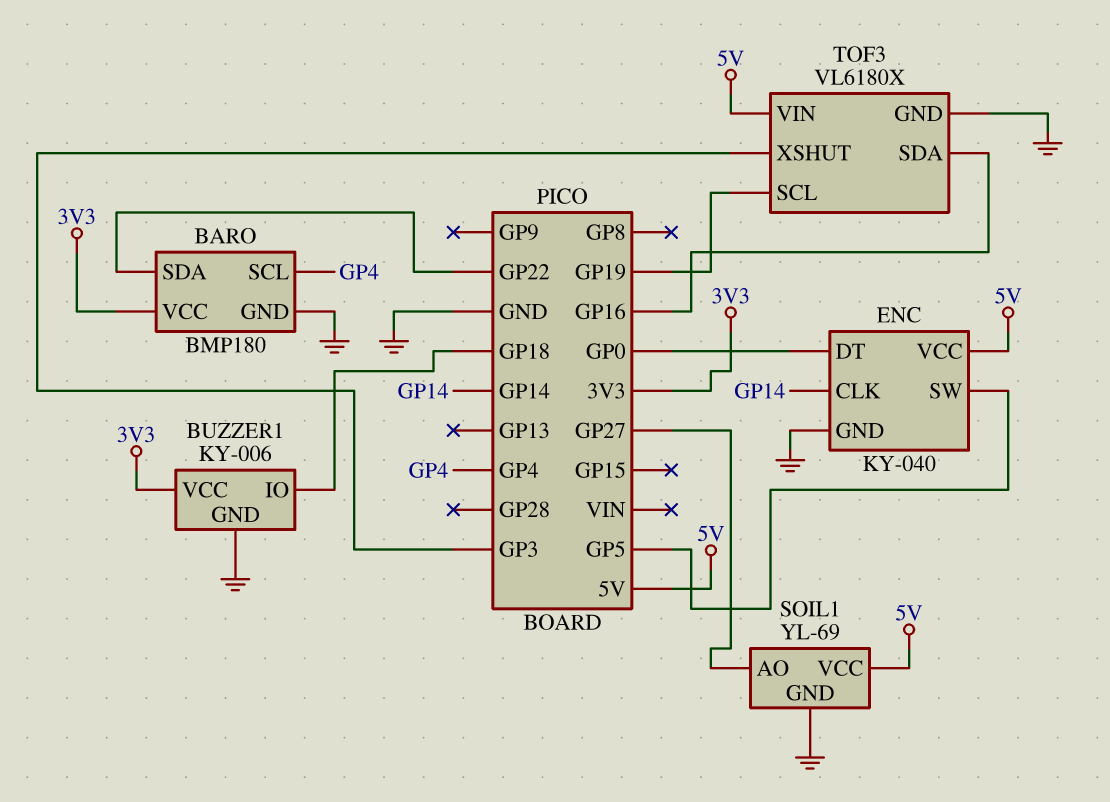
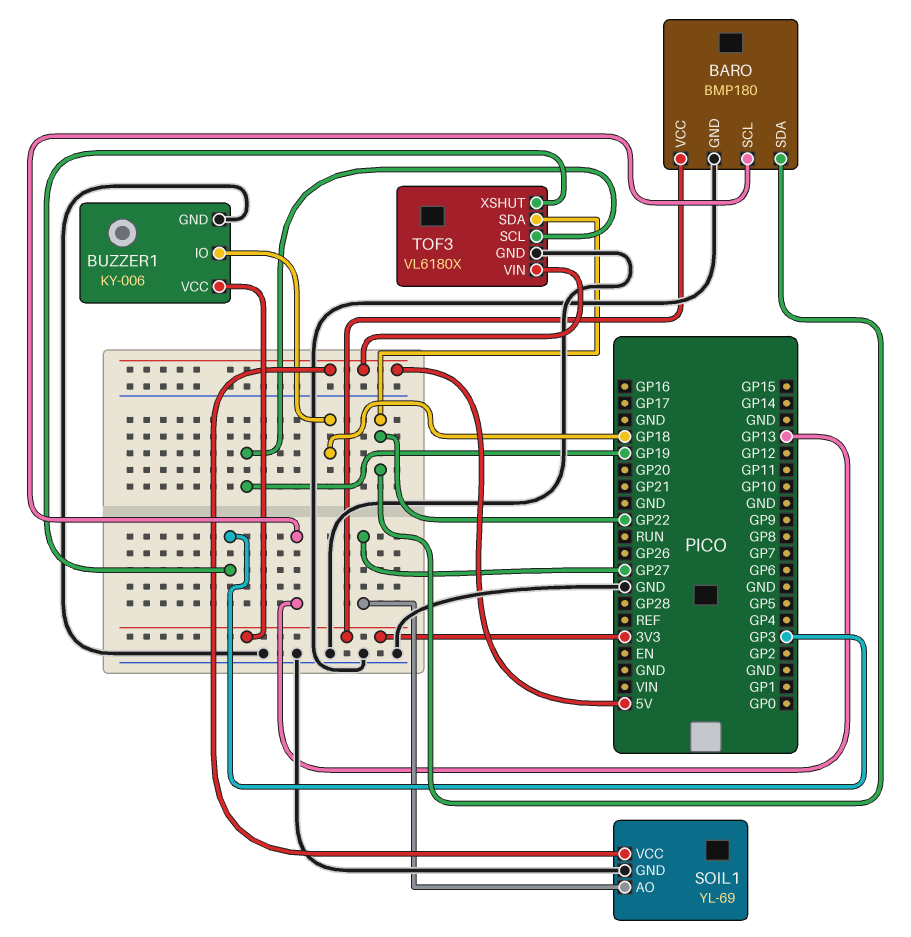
BARO pin SCL: GP4 -> GP13
ENC: KY-040 -> none
ENC pin CLK: GP14 -> none
ENC pin DT: GP0 -> none
ENC pin GND: GND -> none
ENC pin SW: GP5 -> none
ENC pin VCC: 5V -> none
TOF3 pin SDA: GP16 -> GP22

